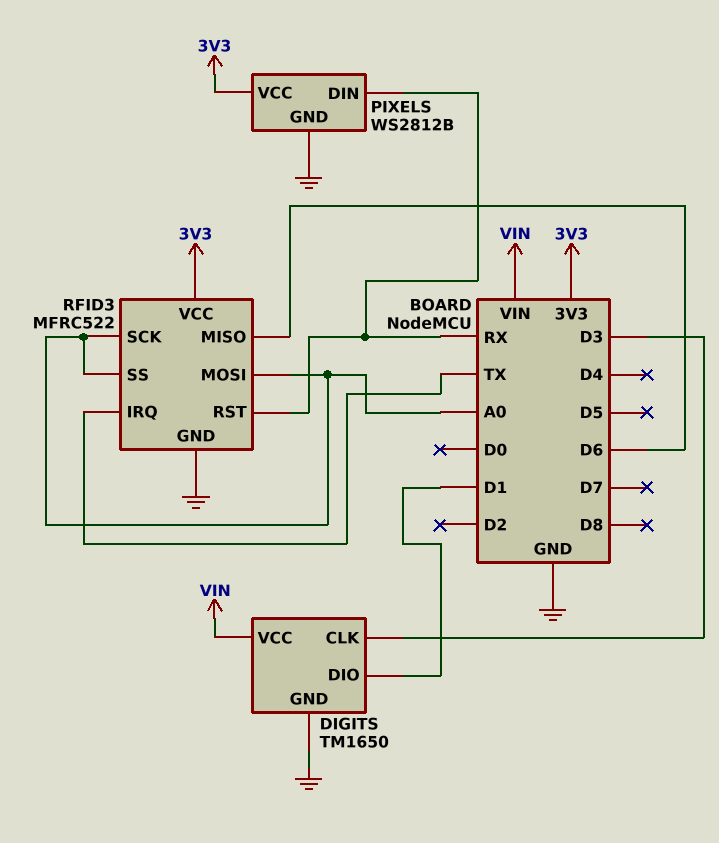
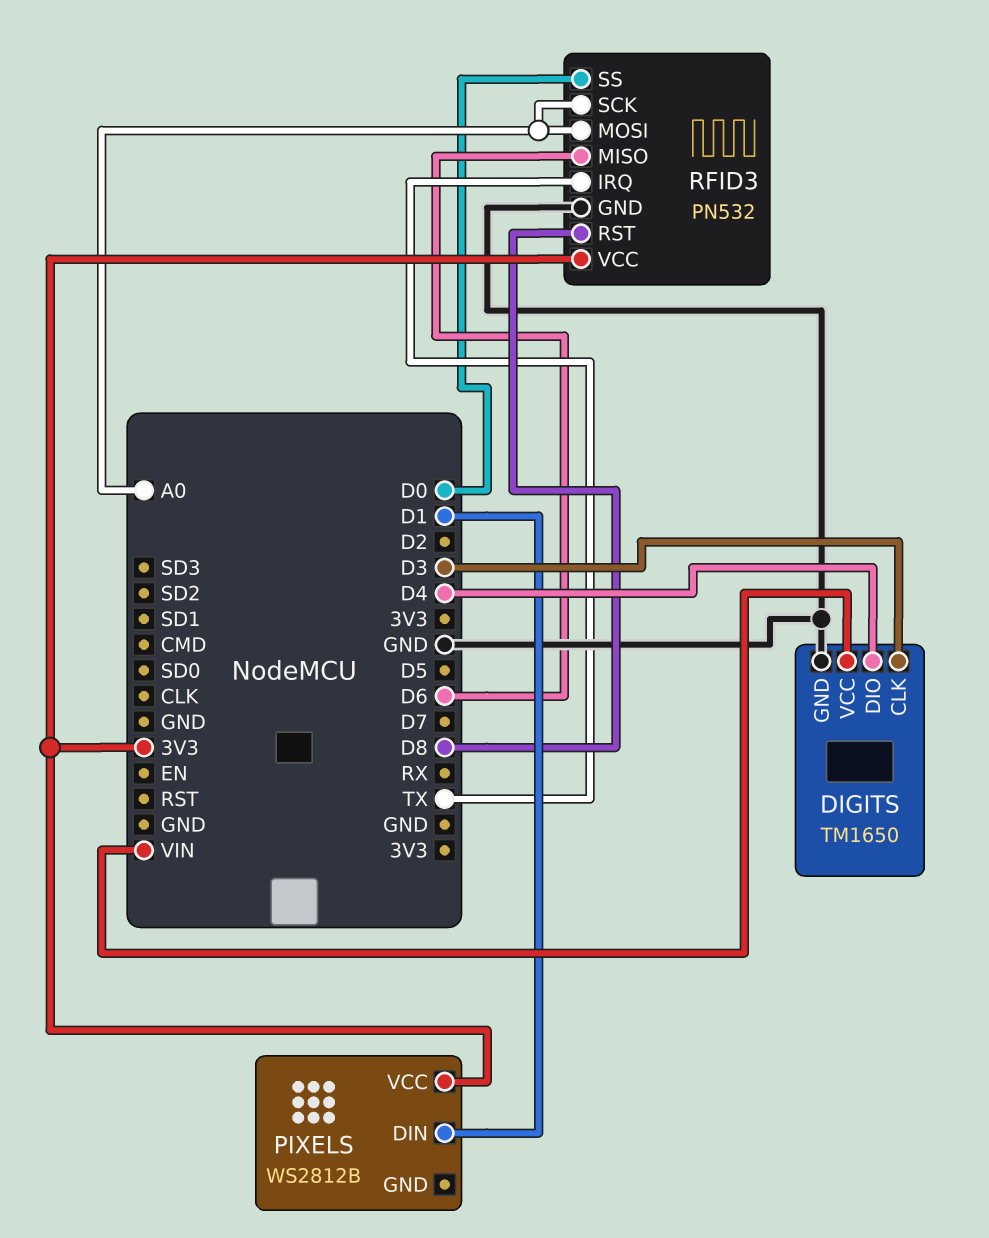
DIGITS pin DIO: D1 -> D4
PIXELS pin DIN: RX -> D1
PIXELS pin GND: GND -> none
RFID3: MFRC522 -> PN532
RFID3 pin RST: RX -> D8
RFID3 pin SS: A0 -> D0

